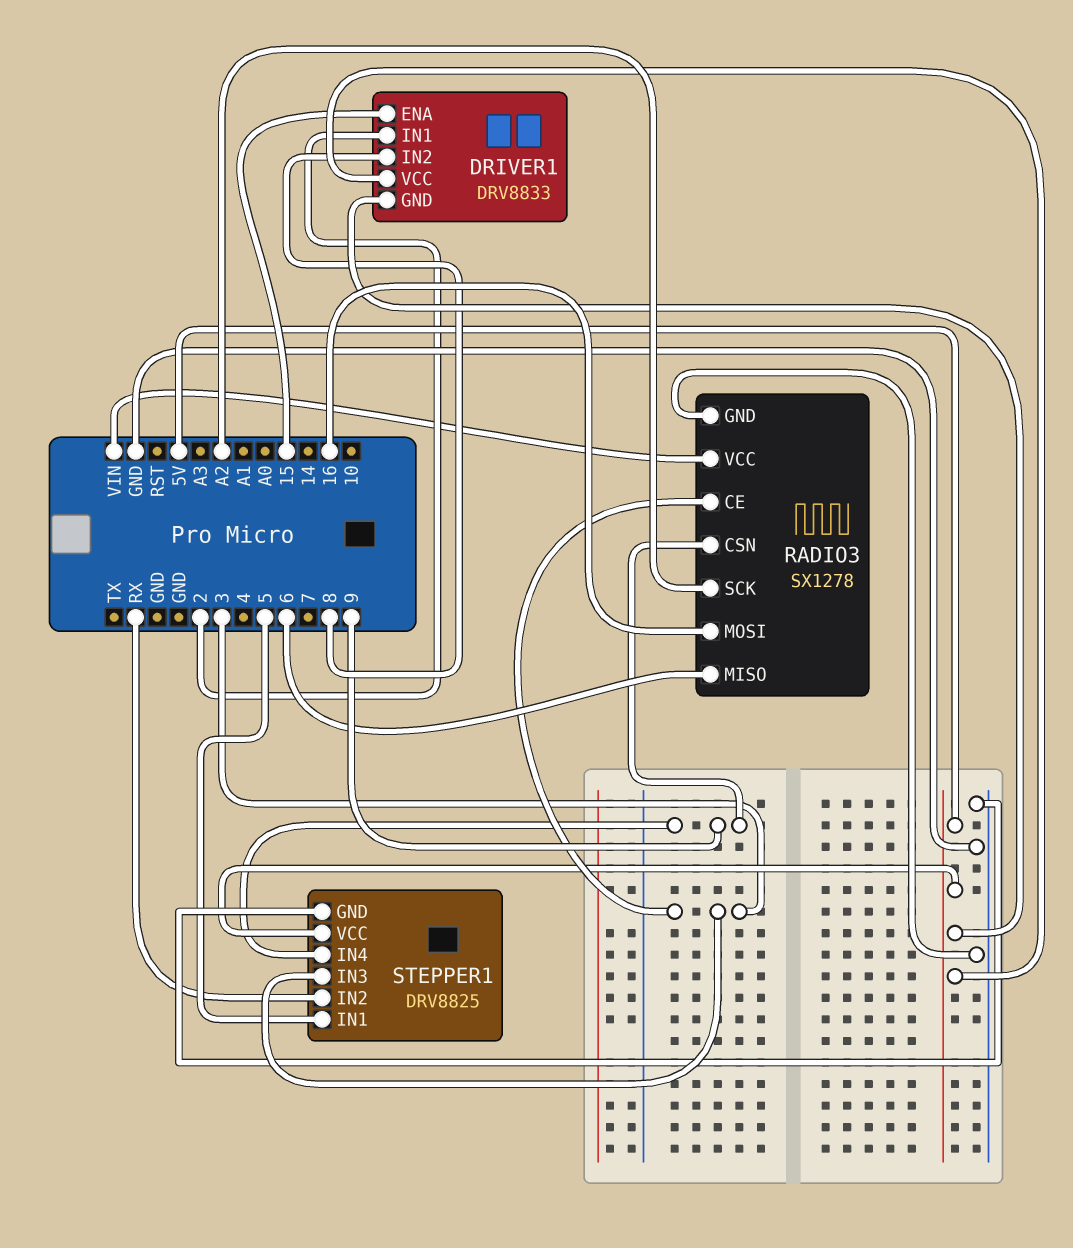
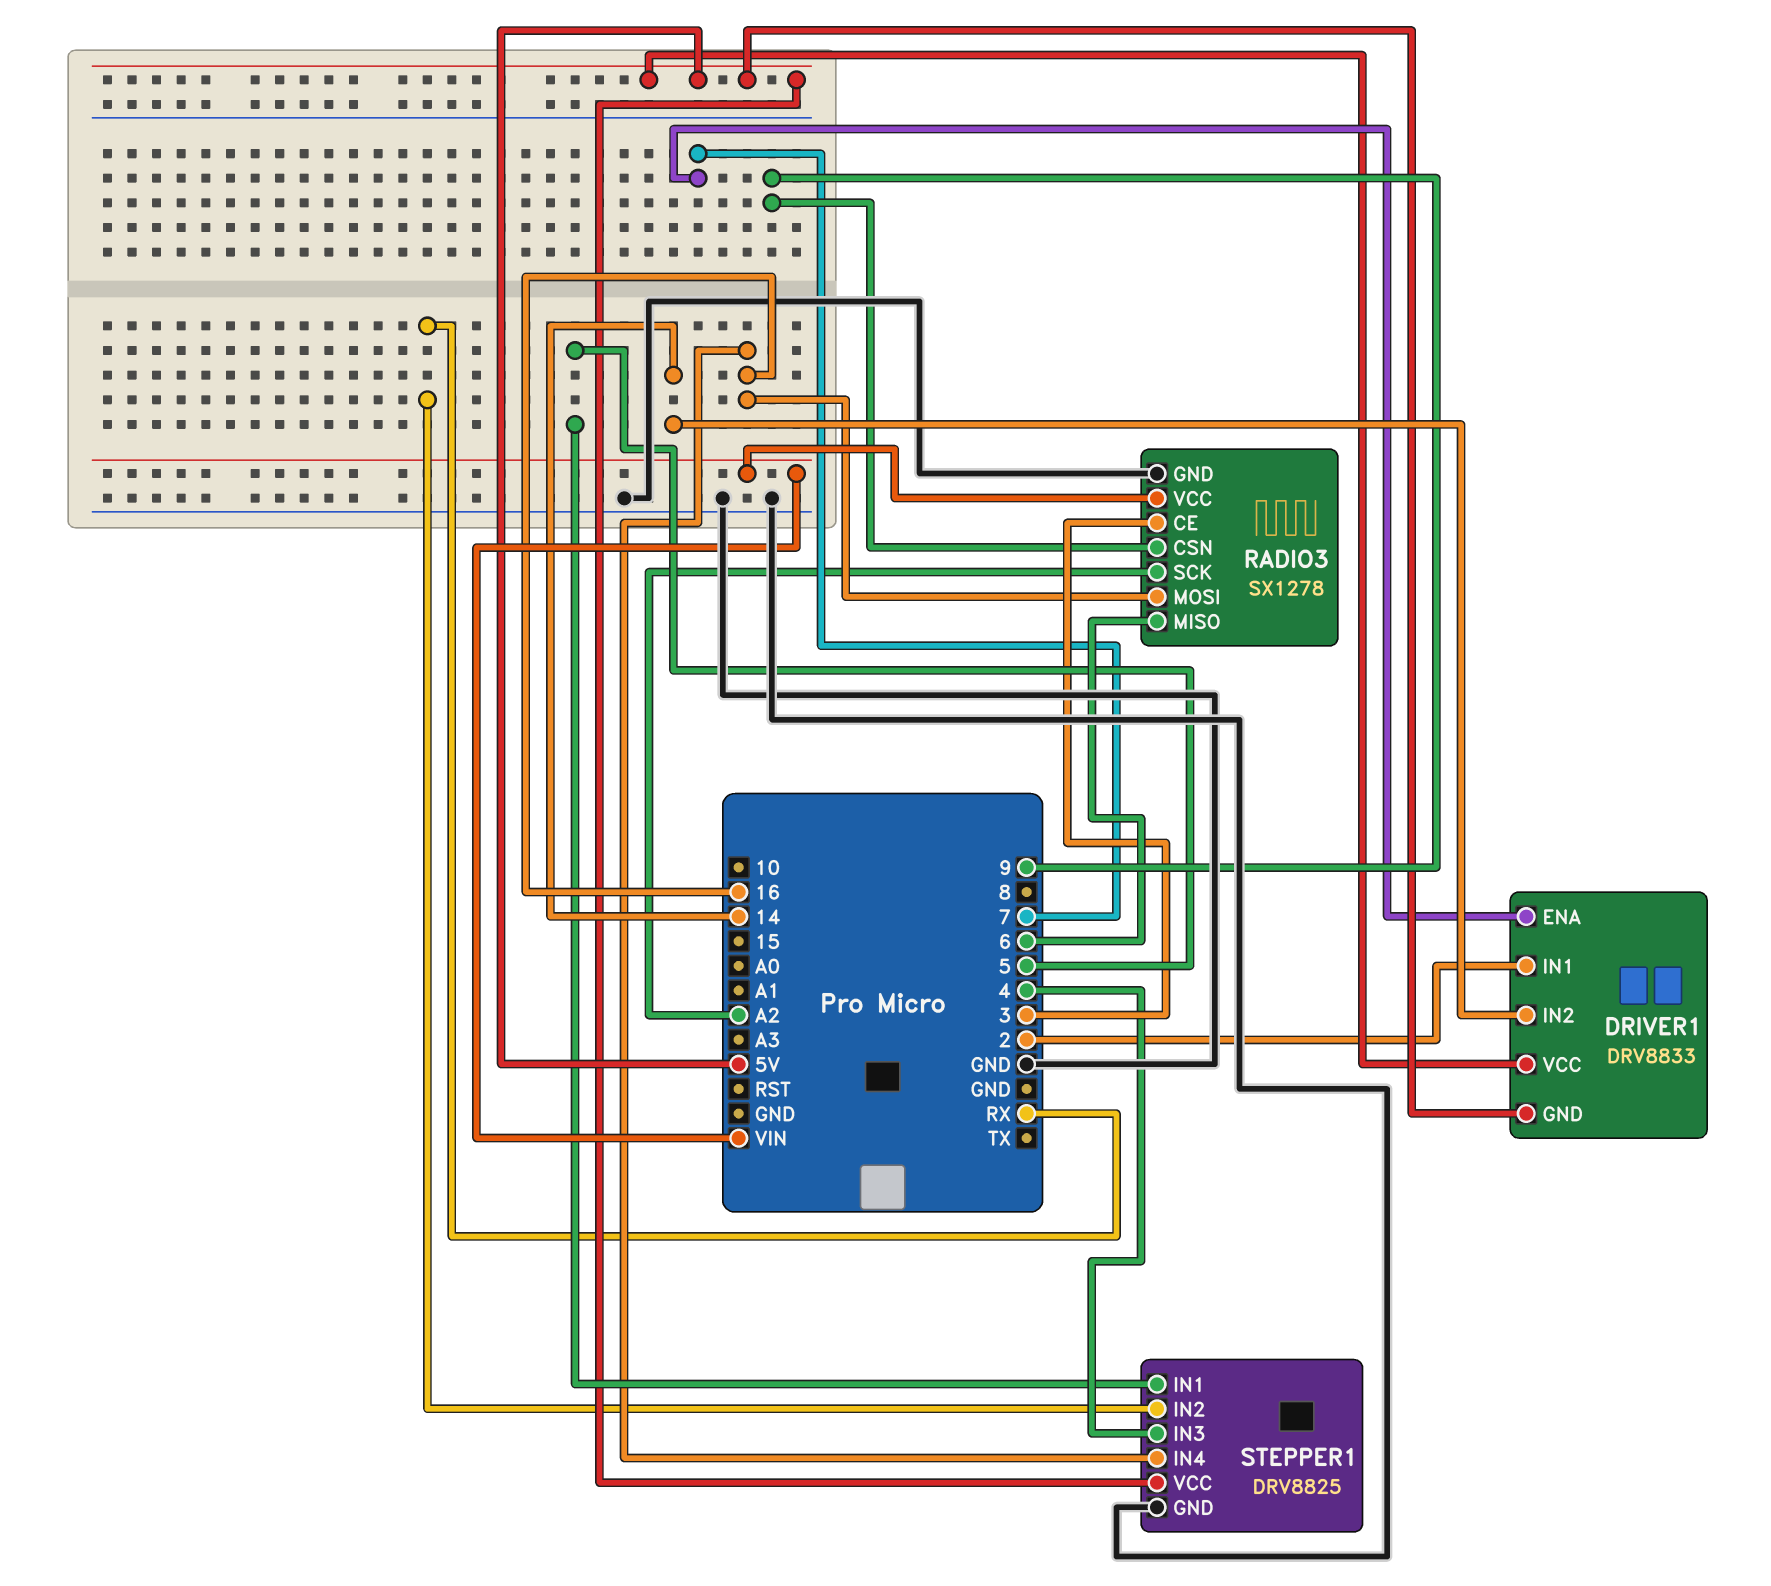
DRIVER1 pin ENA: 15 -> 7
DRIVER1 pin IN2: 8 -> 14
STEPPER1 pin IN3: 3 -> 4
STEPPER1 pin IN4: 9 -> 16

